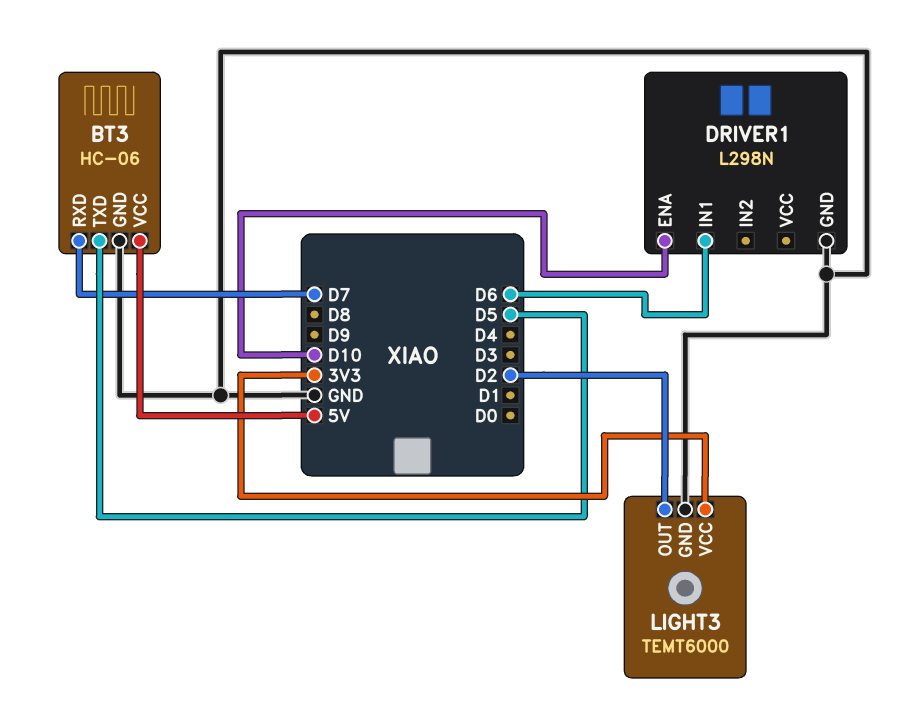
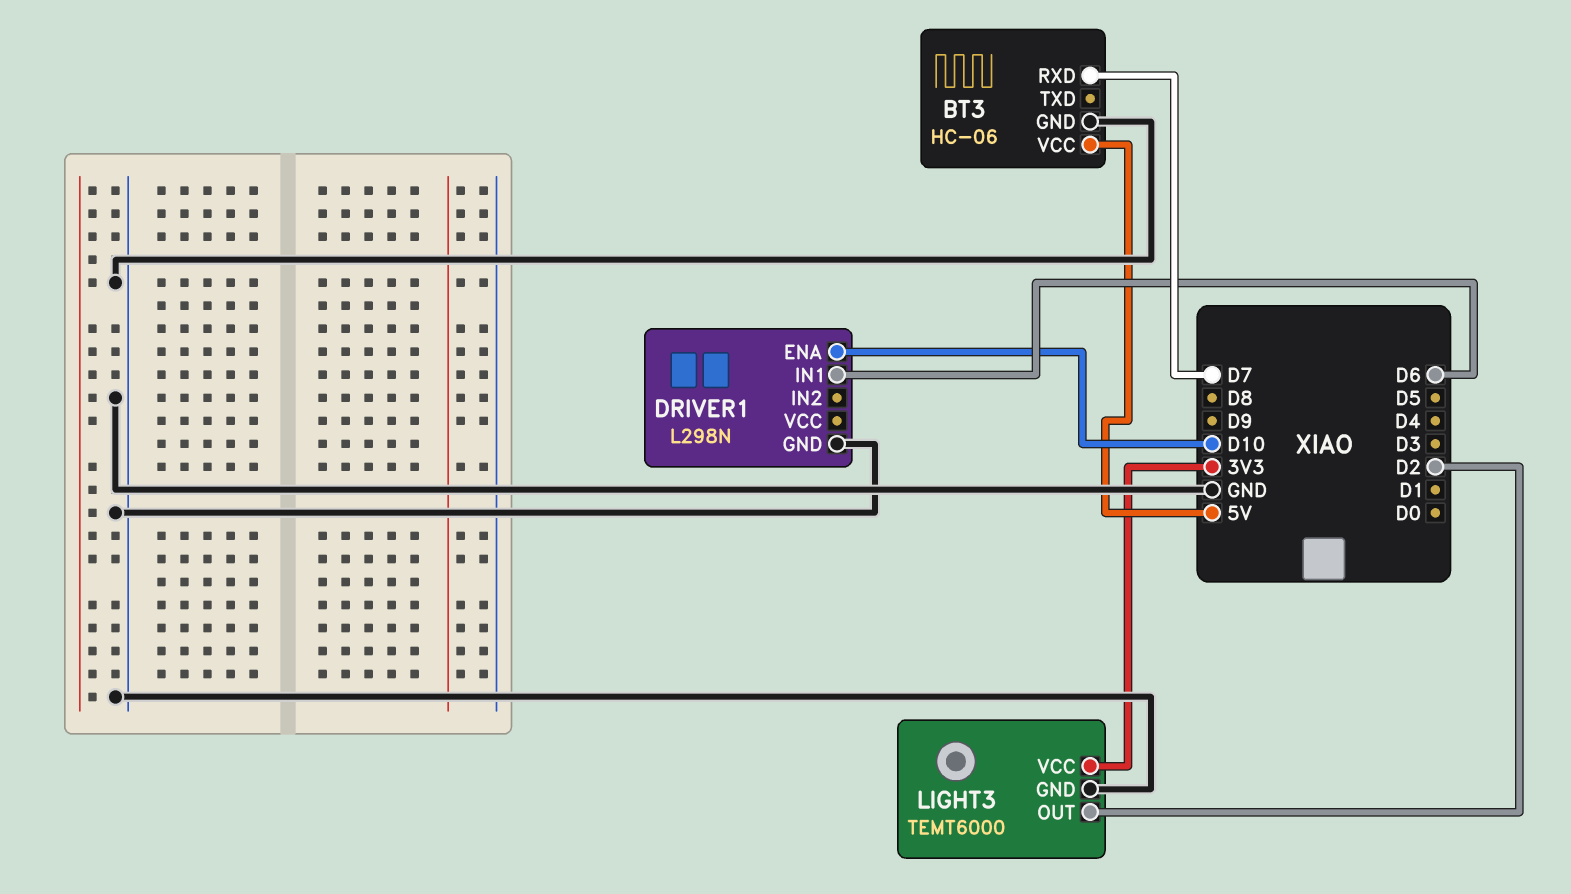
BT3 pin TXD: D5 -> none

